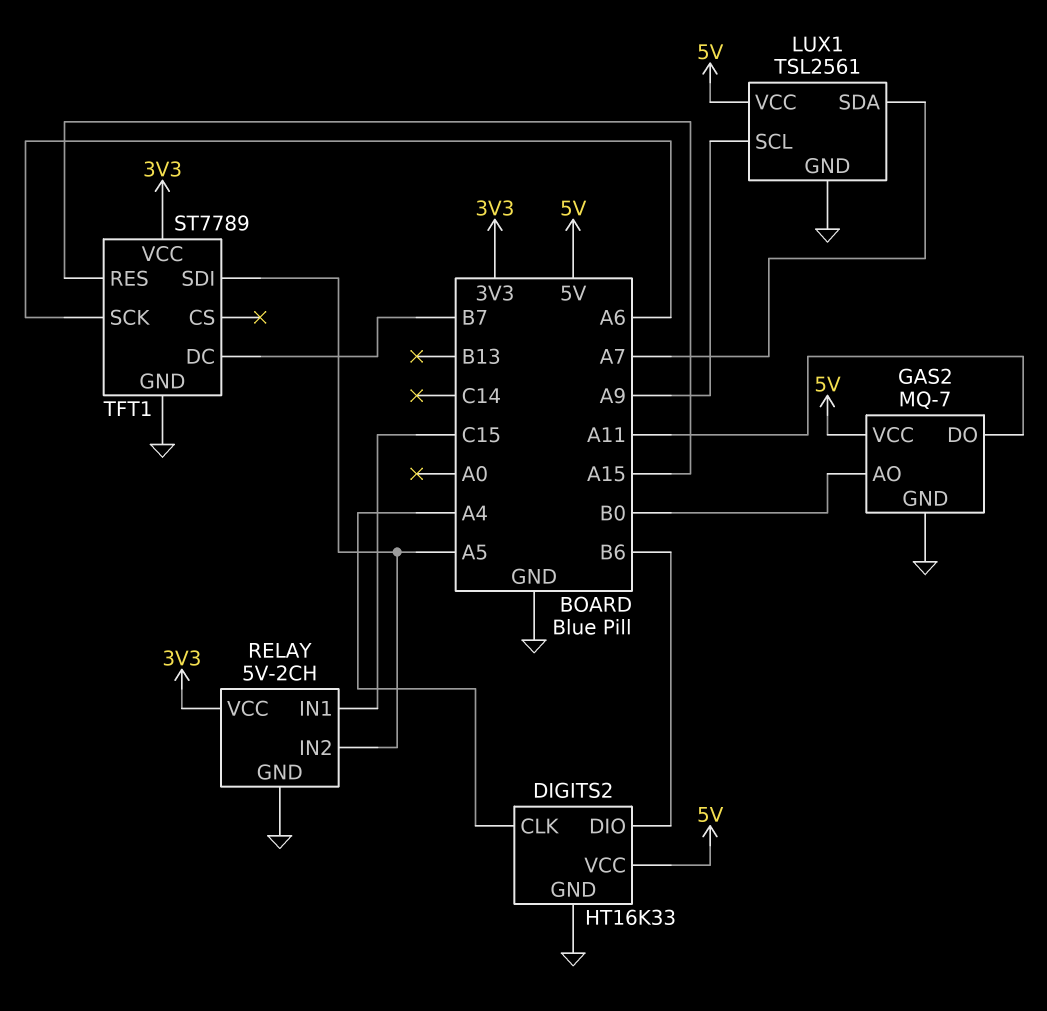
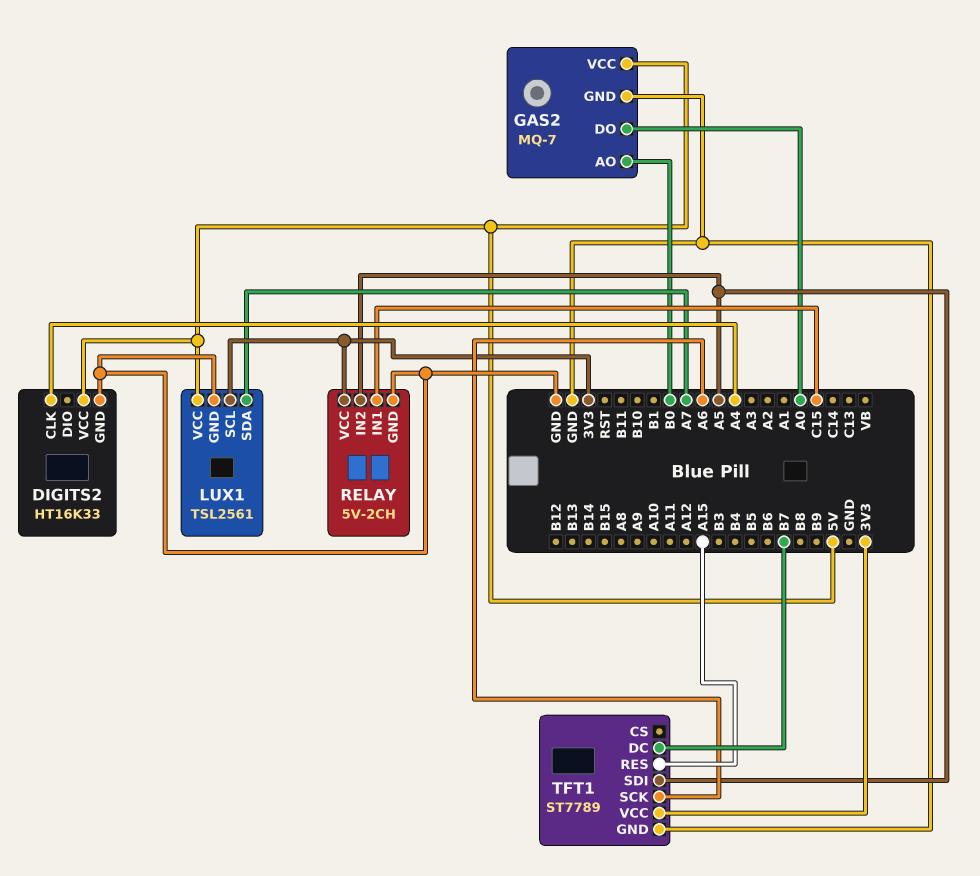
DIGITS2 pin DIO: B6 -> none
GAS2 pin DO: A11 -> A0
LUX1 pin SCL: A9 -> 3V3

